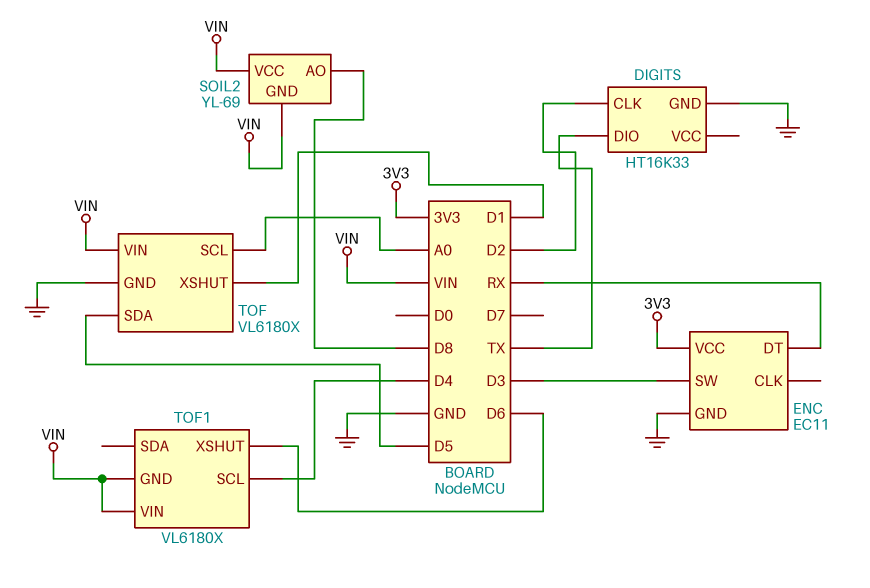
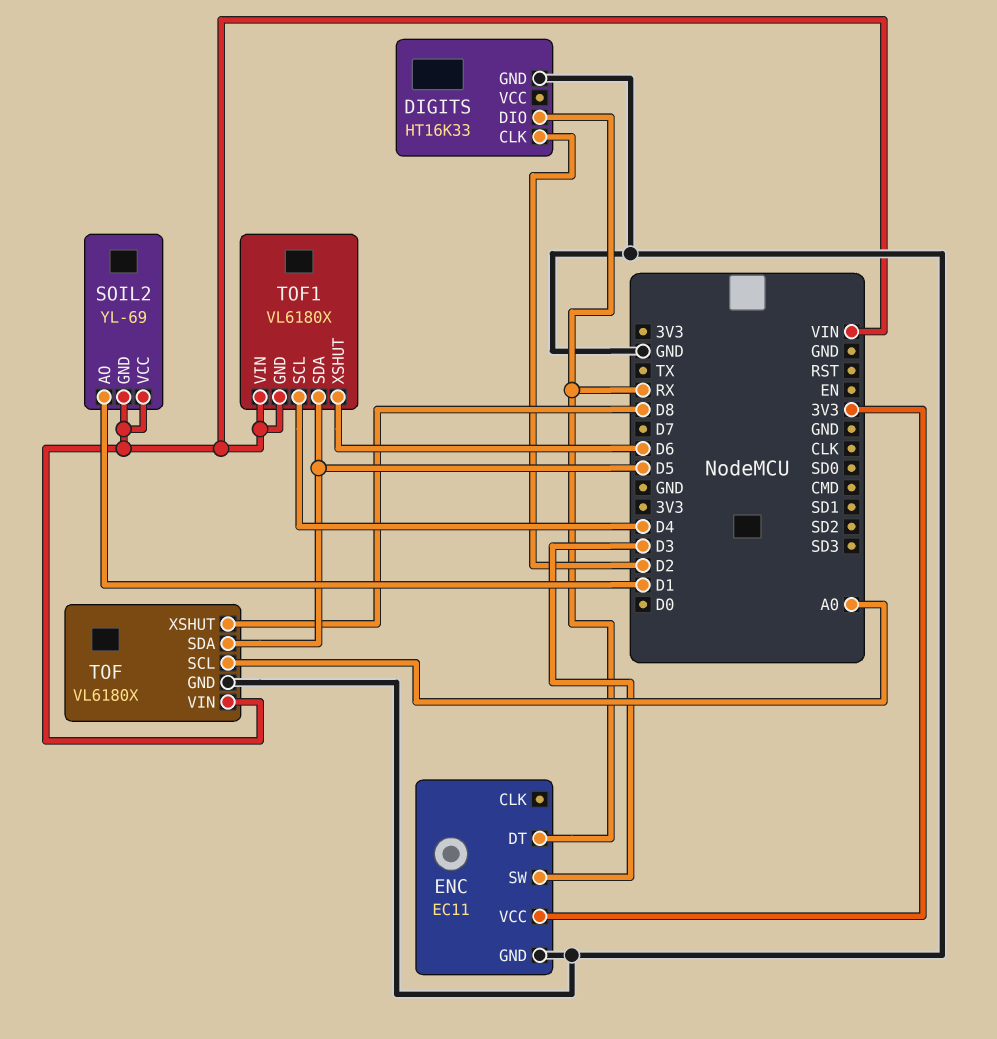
DIGITS pin DIO: TX -> RX
SOIL2 pin AO: D8 -> D1
TOF pin XSHUT: D1 -> D8
TOF1 pin SDA: none -> D5

